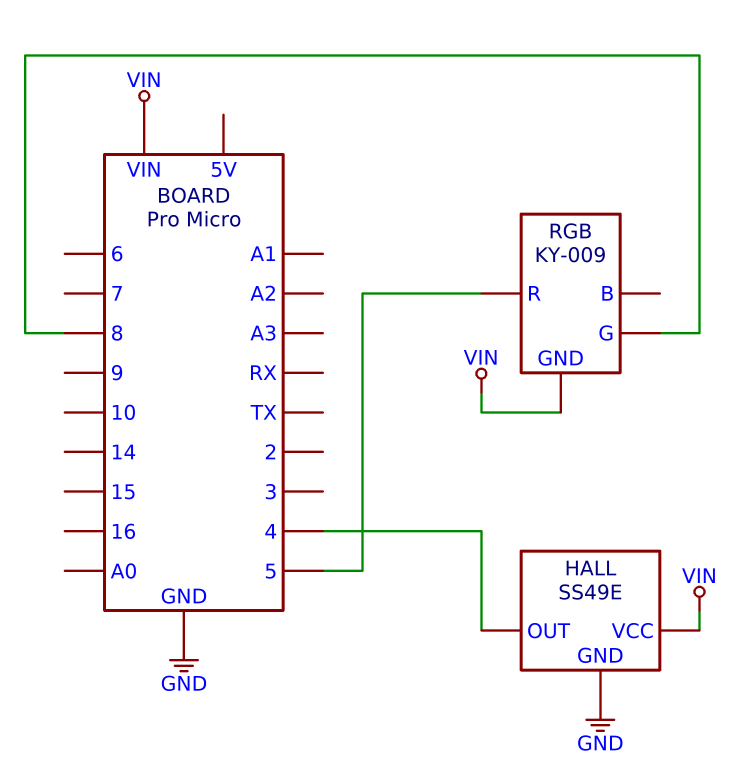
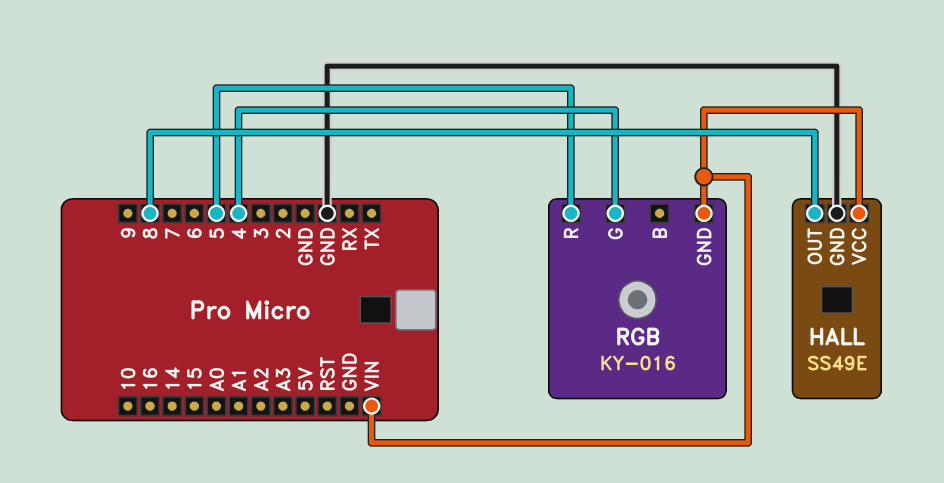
HALL pin OUT: 4 -> 8
RGB: KY-009 -> KY-016
RGB pin G: 8 -> 4

